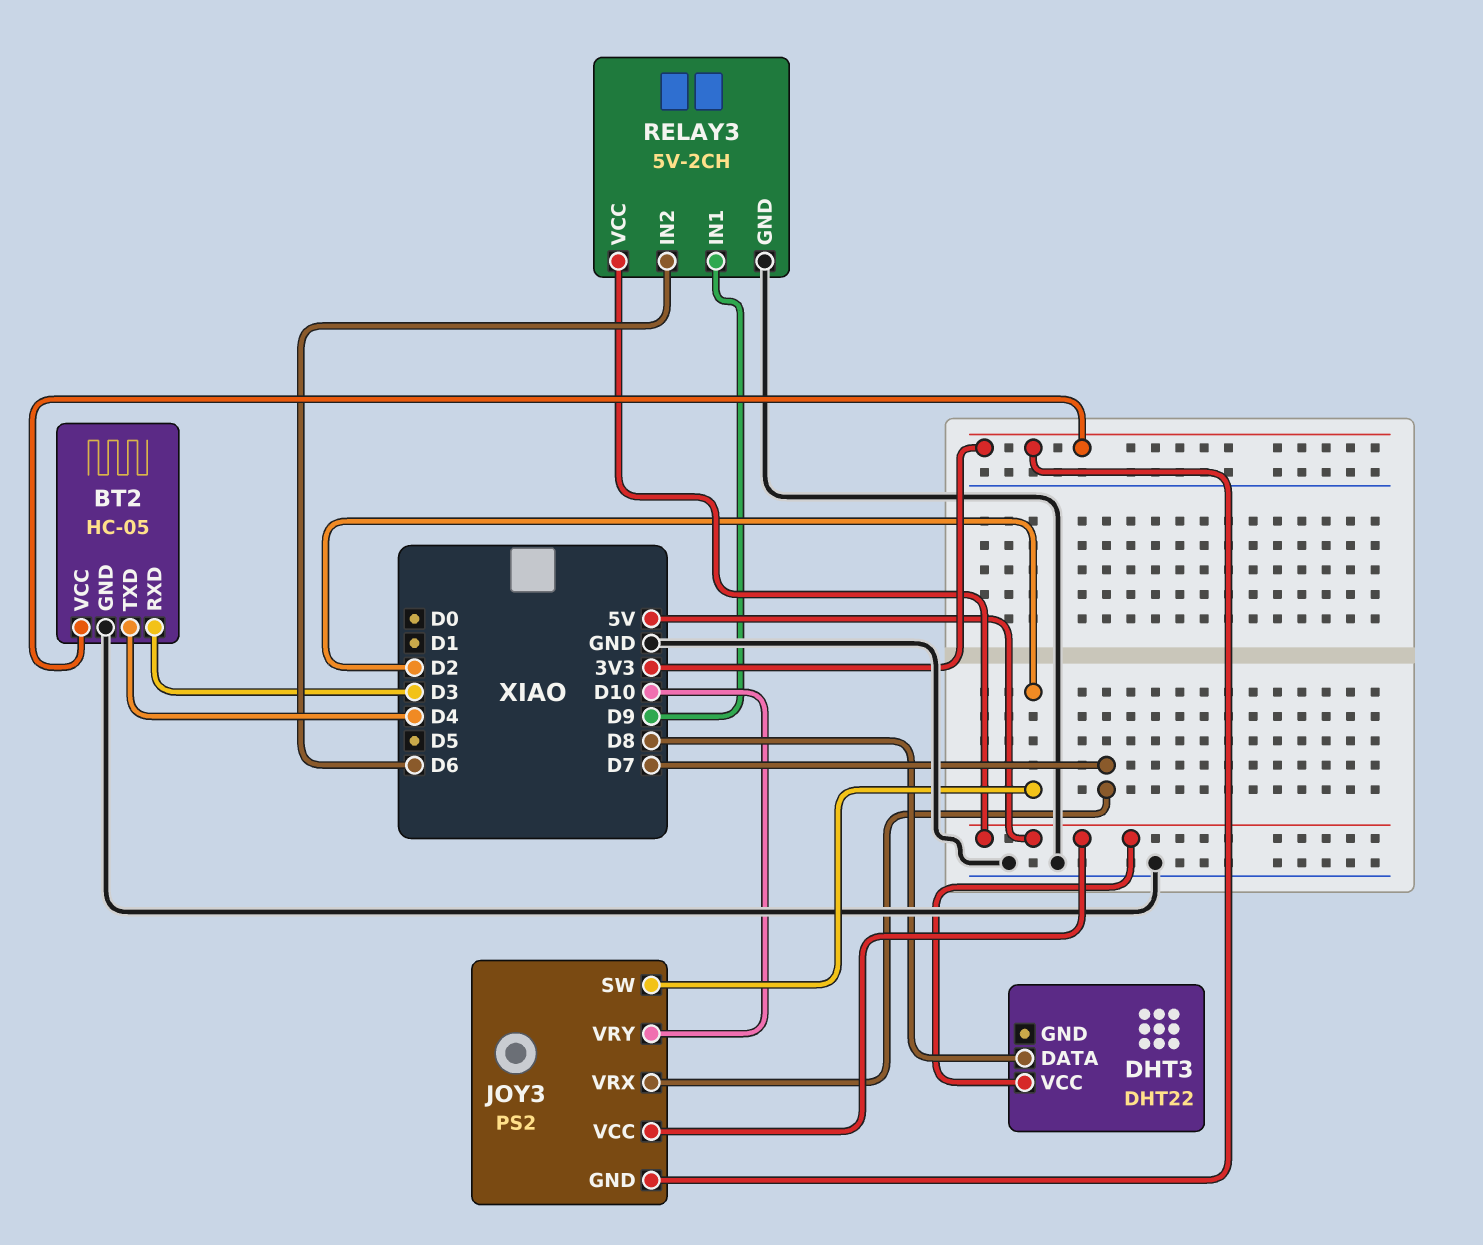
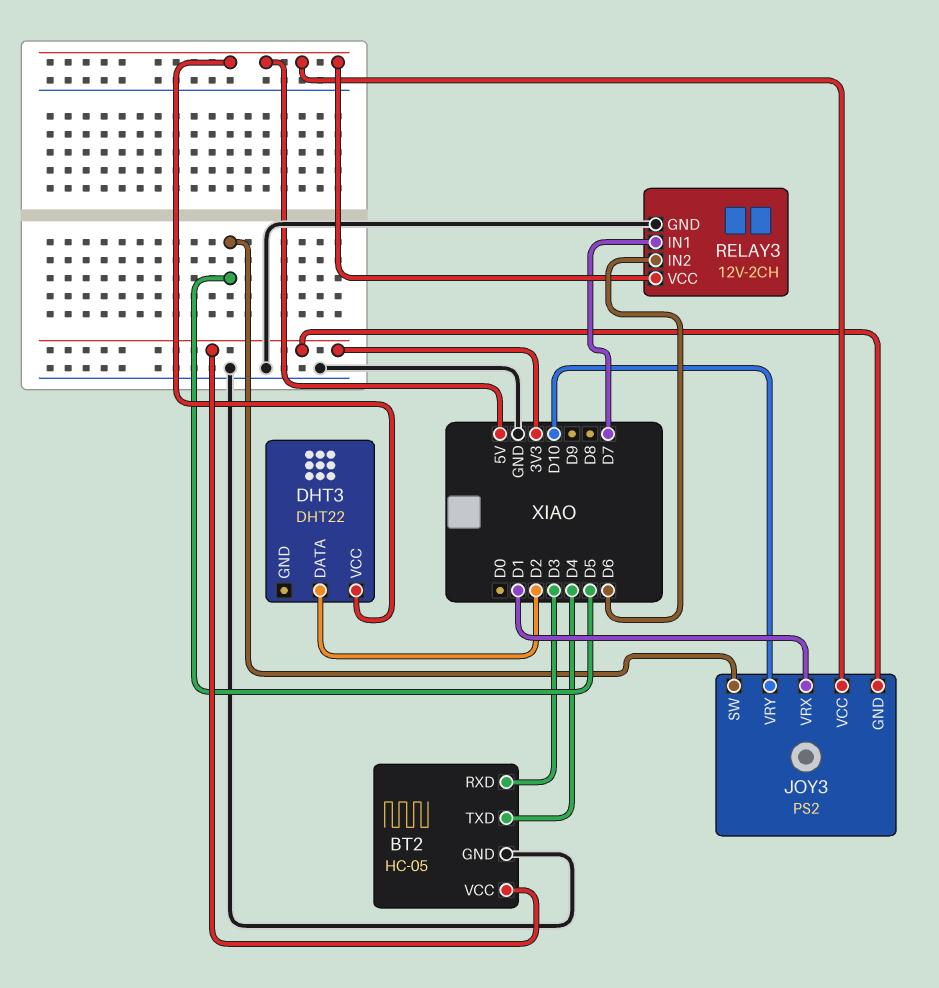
DHT3 pin DATA: D8 -> D2
JOY3 pin SW: D2 -> D5
JOY3 pin VRX: D7 -> D1
RELAY3: 5V-2CH -> 12V-2CH
RELAY3 pin IN1: D9 -> D7

